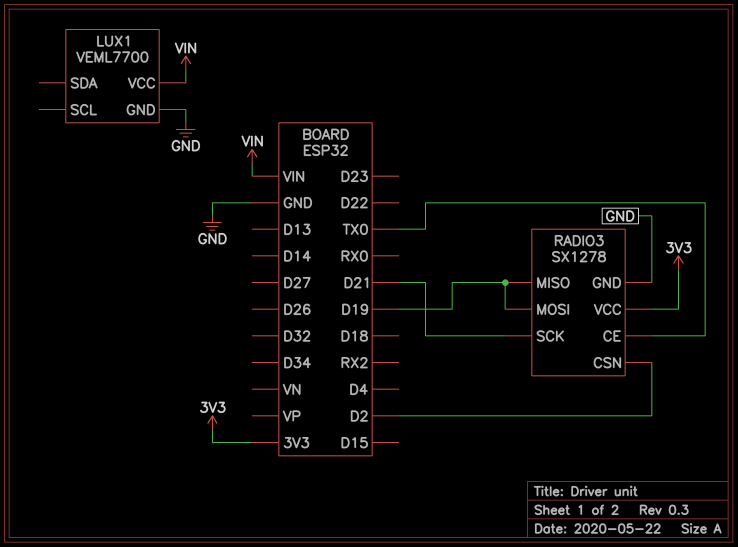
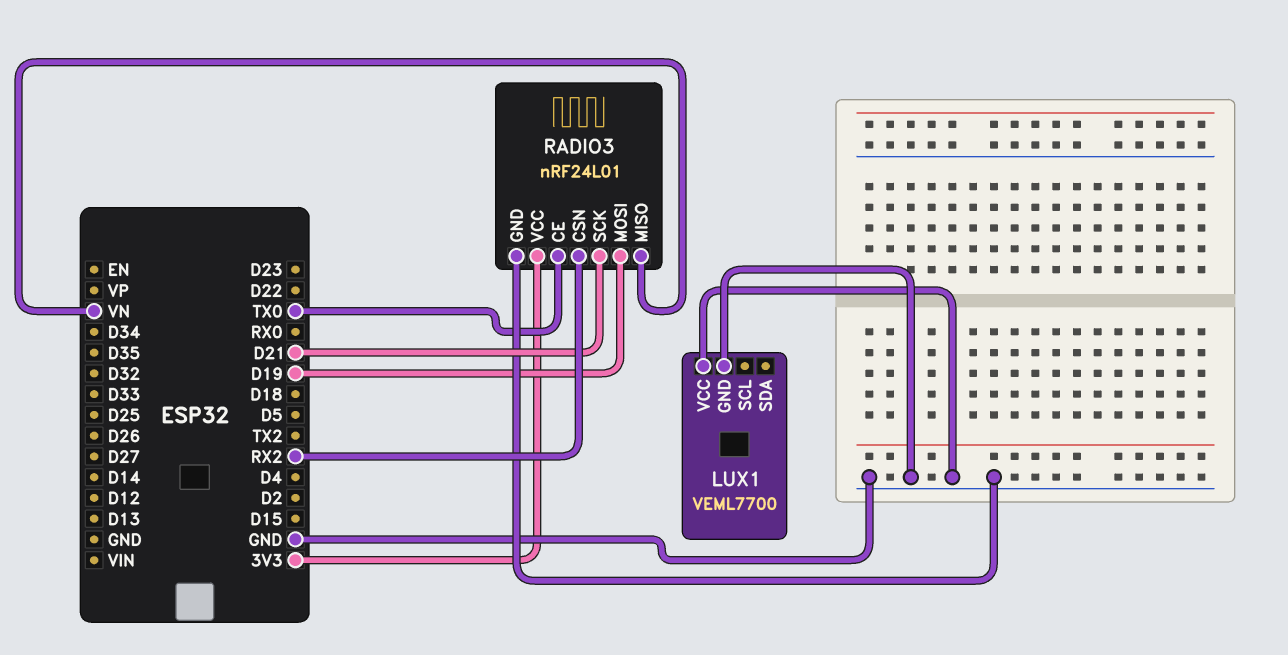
LUX1 pin VCC: VIN -> GND
RADIO3: SX1278 -> nRF24L01
RADIO3 pin CSN: D2 -> RX2
RADIO3 pin MISO: D19 -> VN

